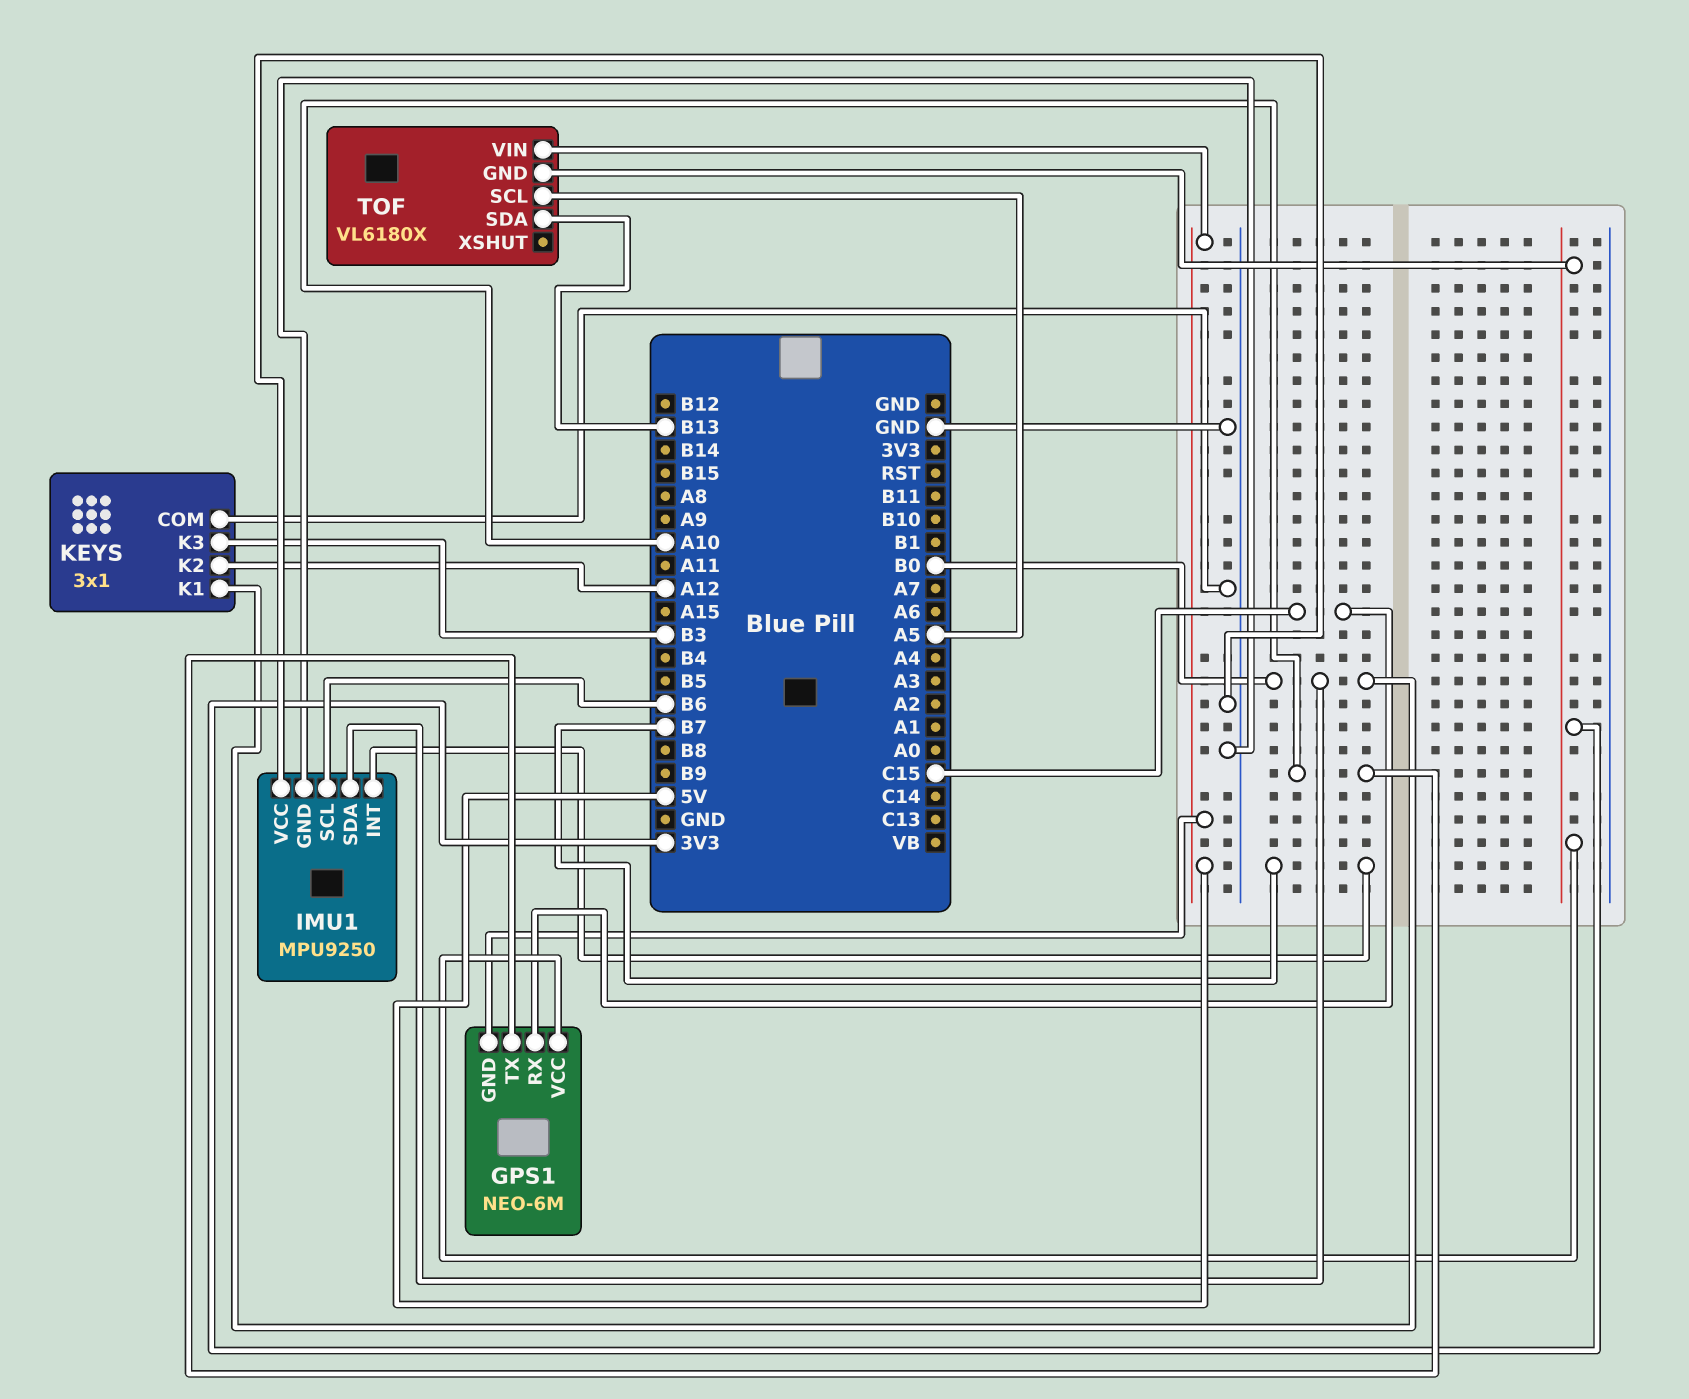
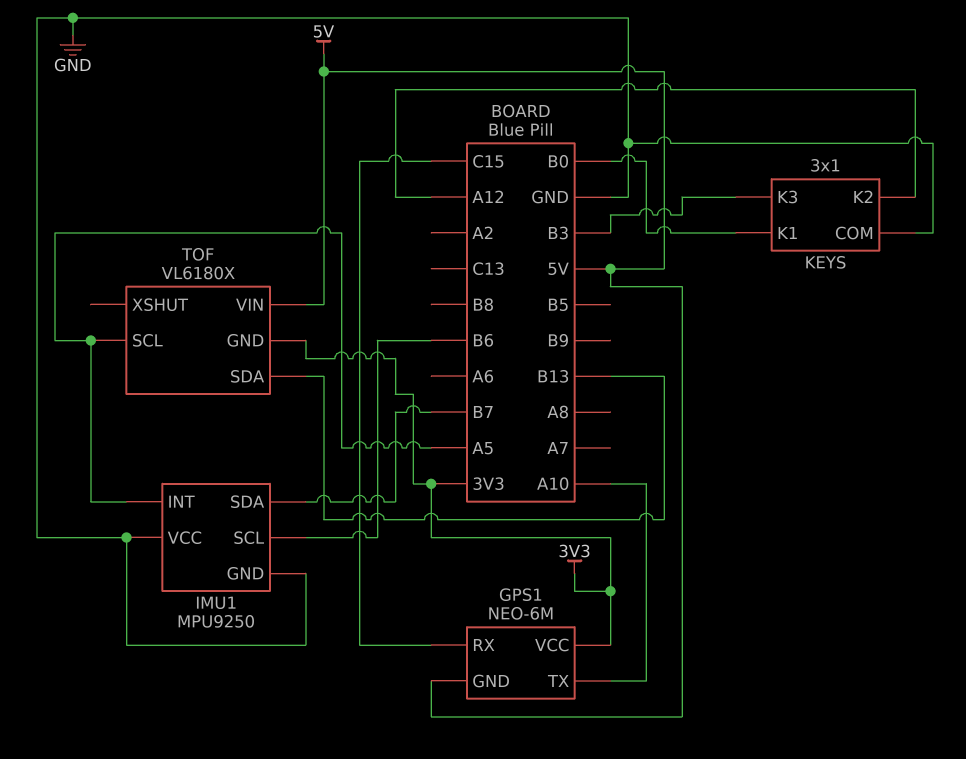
IMU1 pin INT: B7 -> A5
IMU1 pin SDA: B0 -> B7

